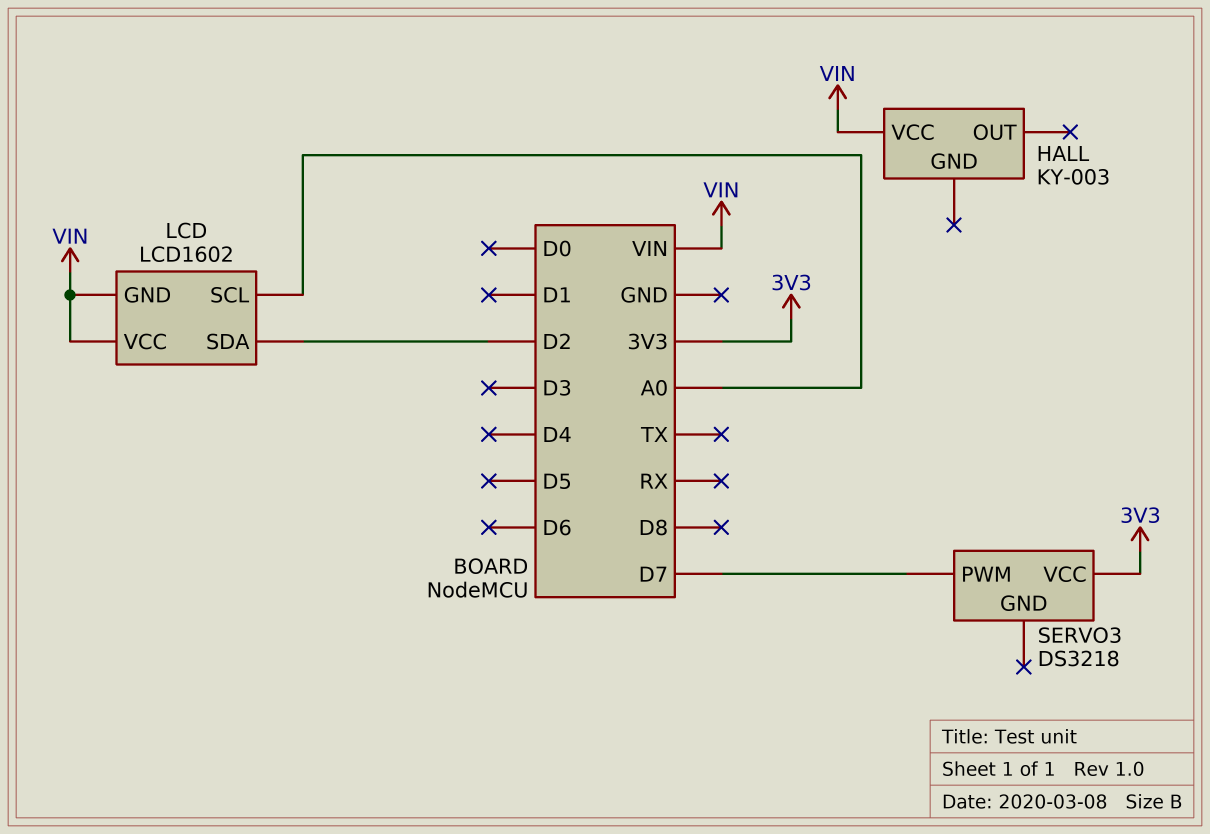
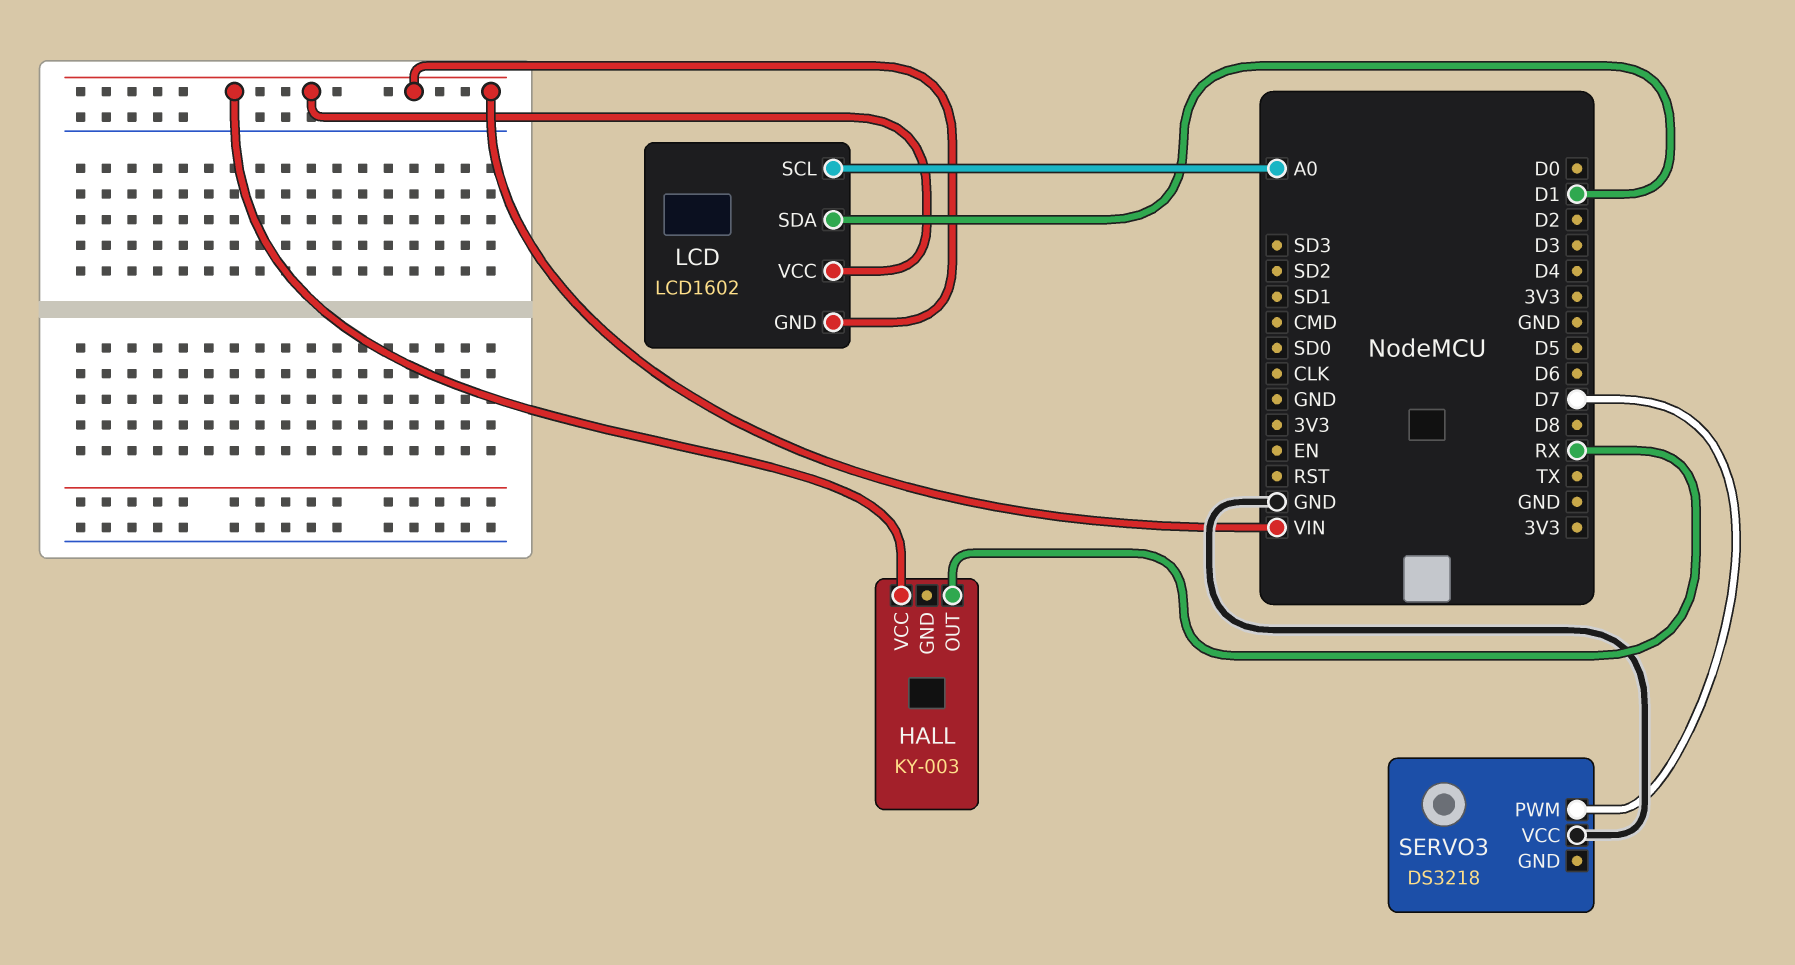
HALL pin OUT: none -> RX
LCD pin SDA: D2 -> D1
SERVO3 pin VCC: 3V3 -> GND

